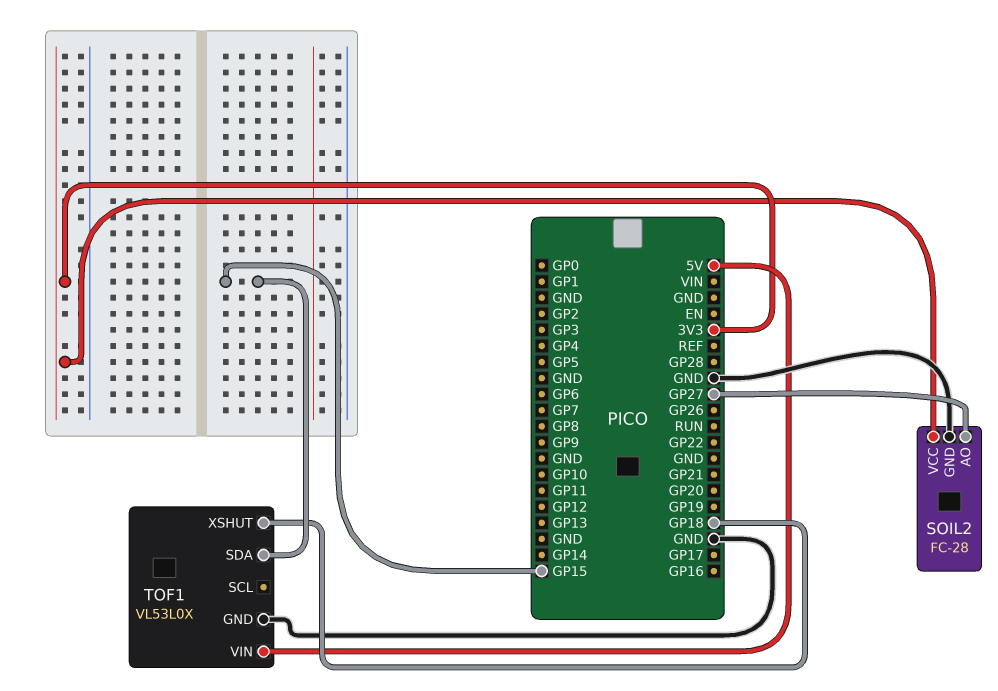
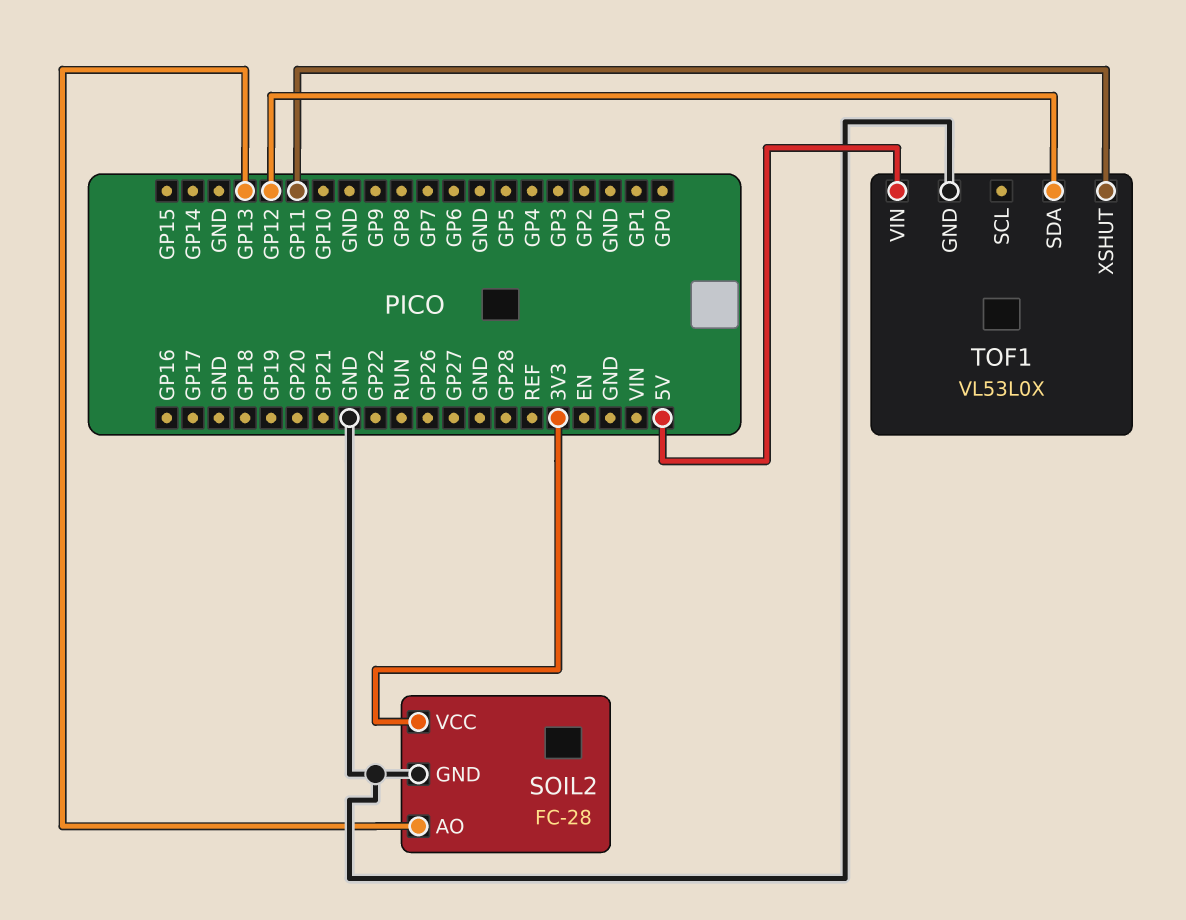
SOIL2 pin AO: GP27 -> GP13
TOF1 pin SDA: GP15 -> GP12
TOF1 pin XSHUT: GP18 -> GP11

